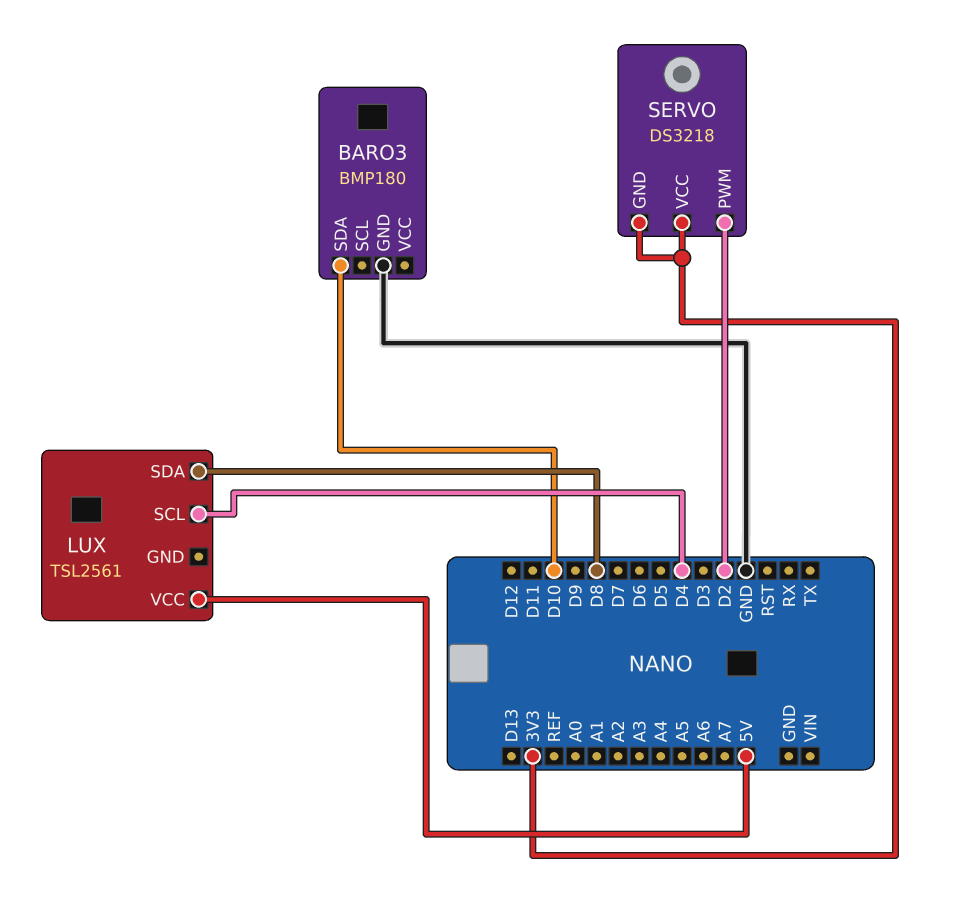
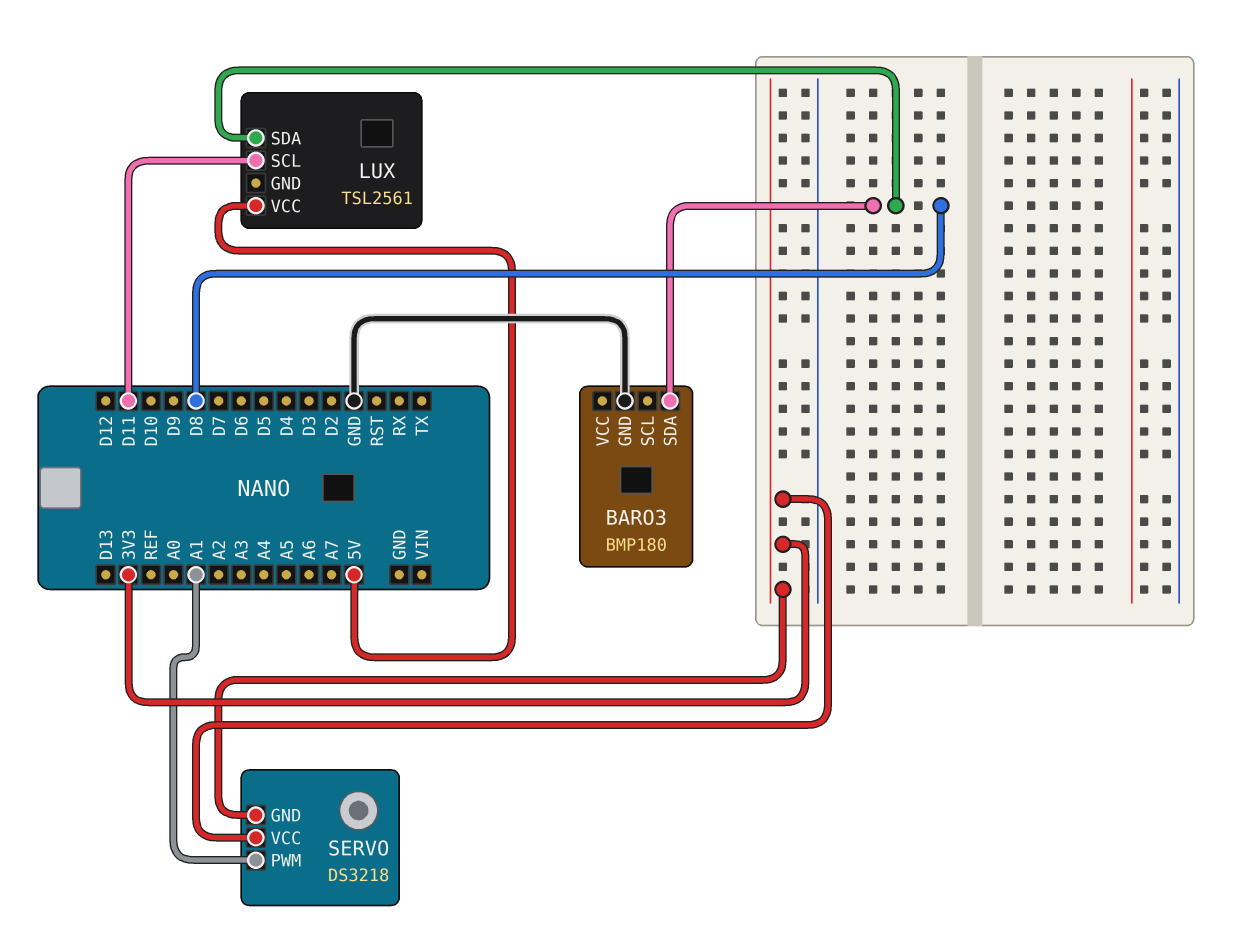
BARO3 pin SDA: D10 -> D8
LUX pin SCL: D4 -> D11
SERVO pin PWM: D2 -> A1

